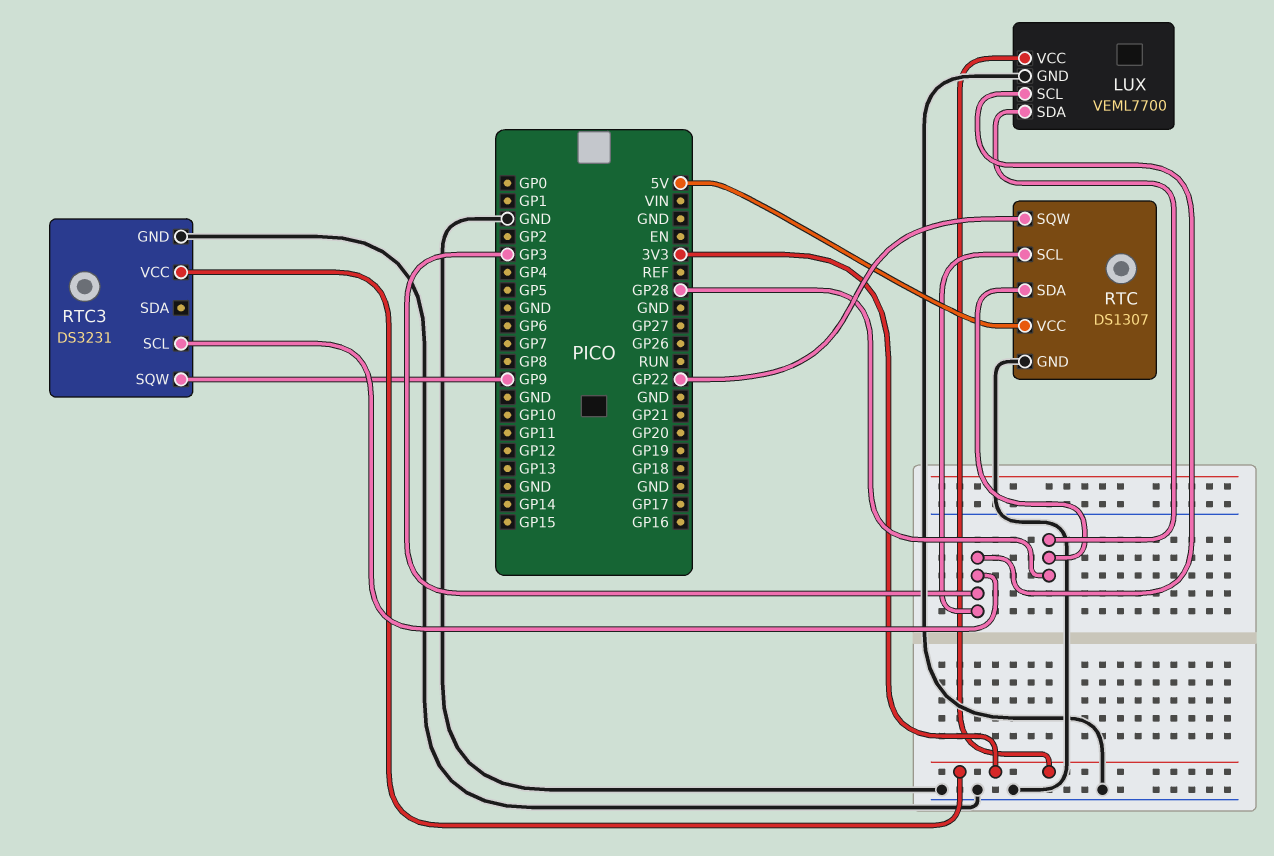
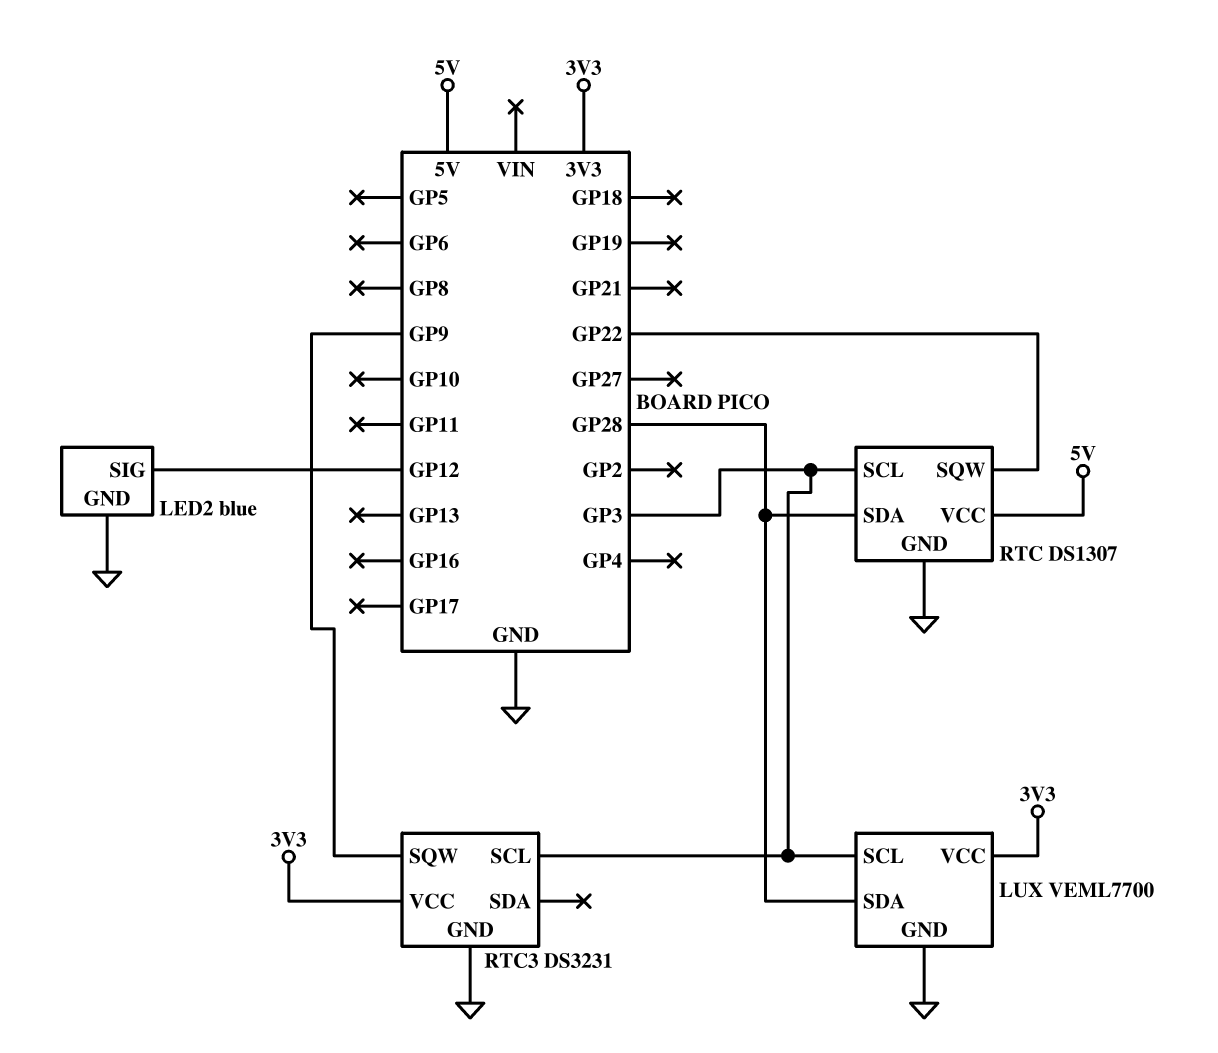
LED2: none -> blue
LED2 pin GND: none -> GND
LED2 pin SIG: none -> GP12

